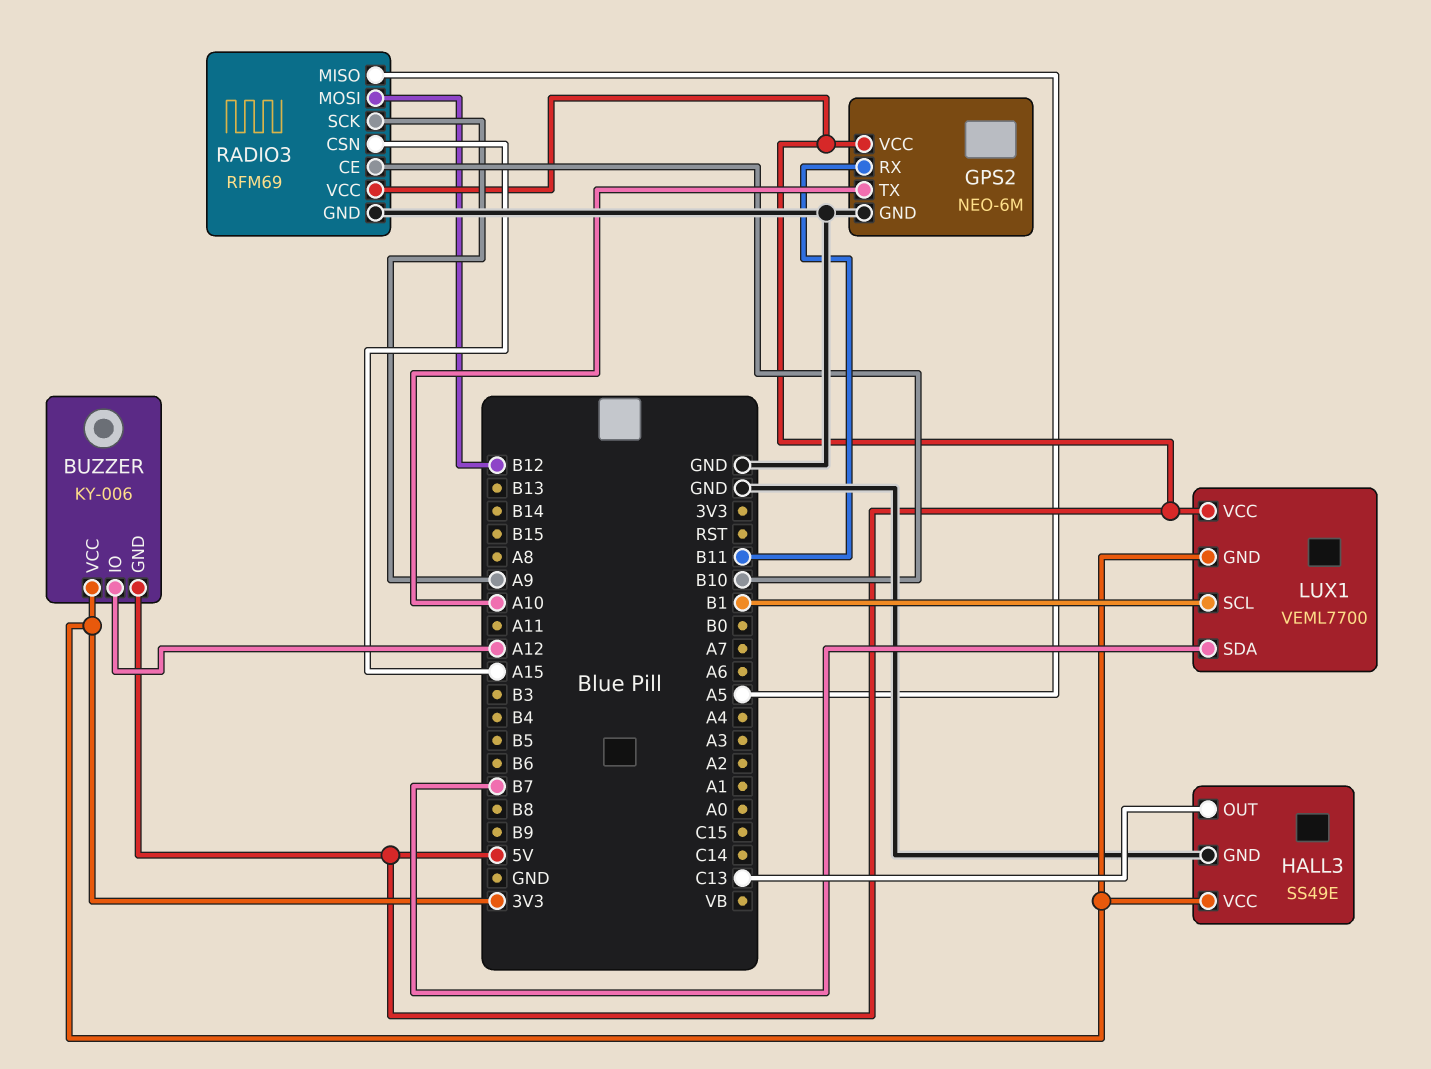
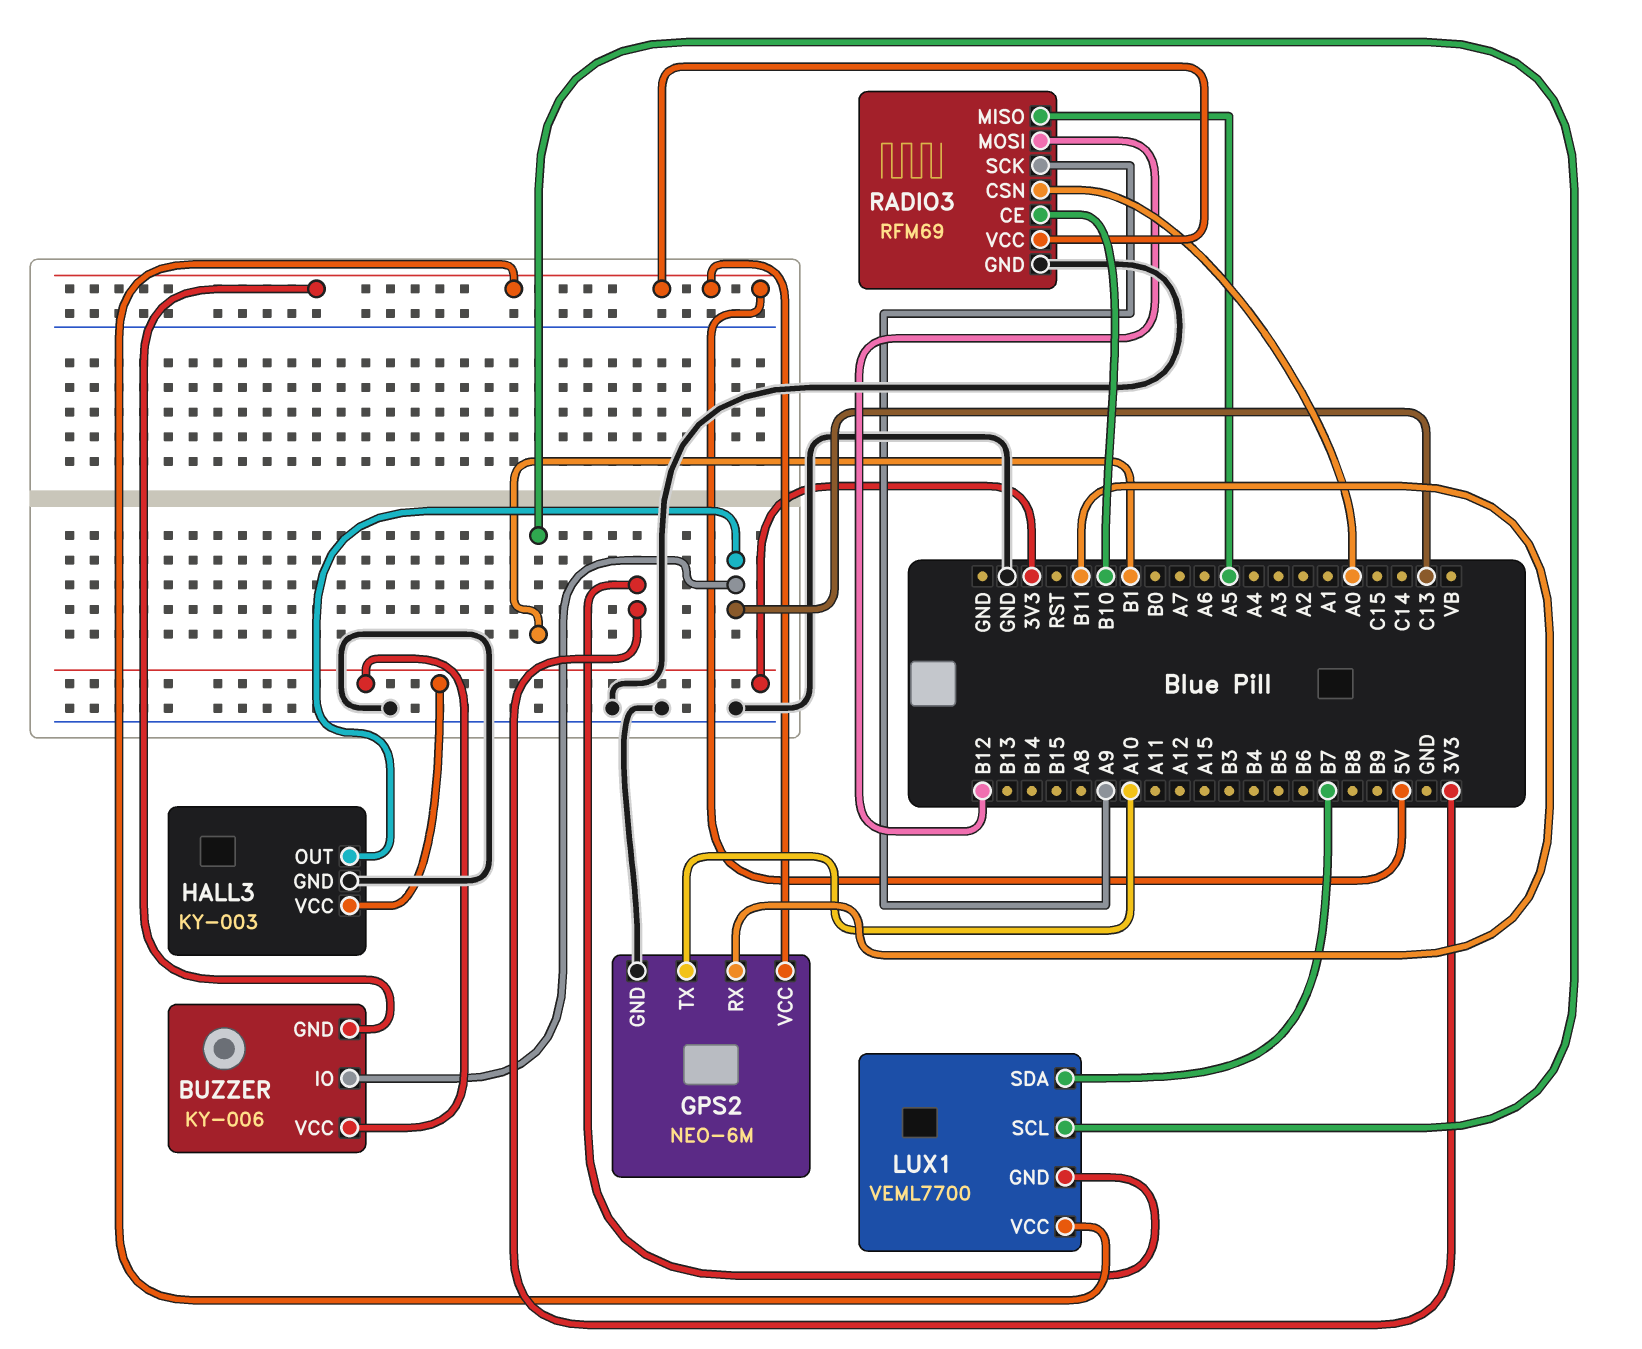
BUZZER pin IO: A12 -> C13
HALL3: SS49E -> KY-003
RADIO3 pin CSN: A15 -> A0

